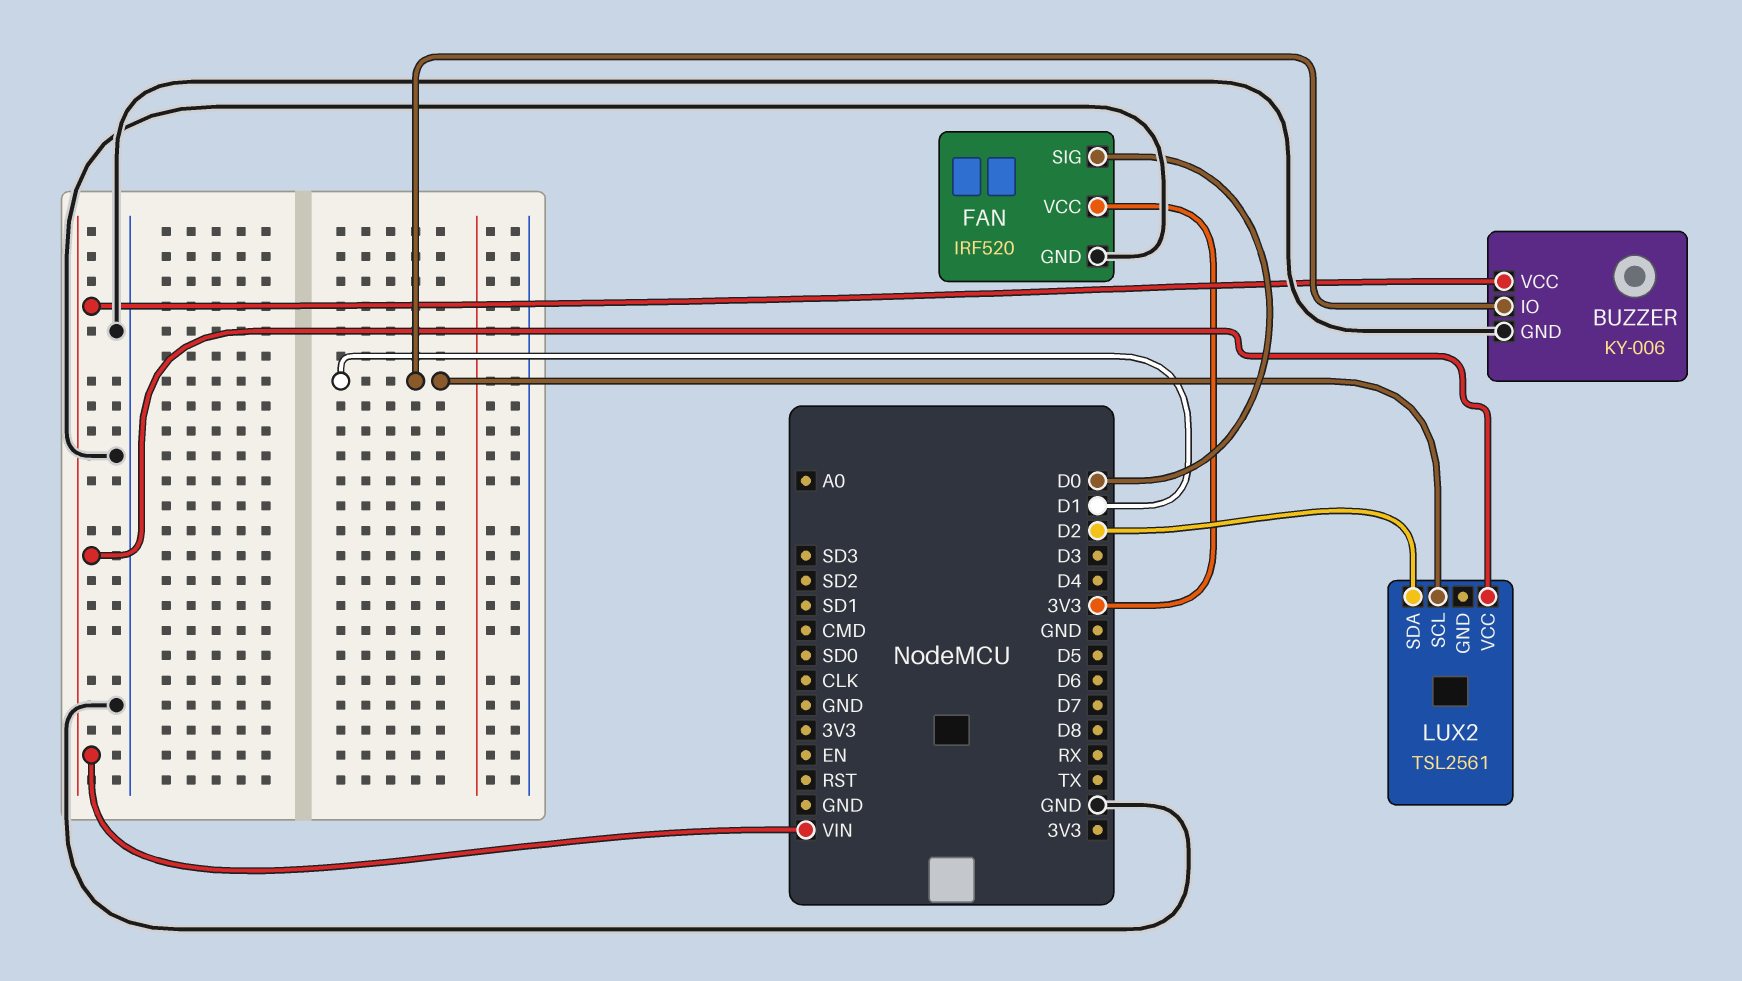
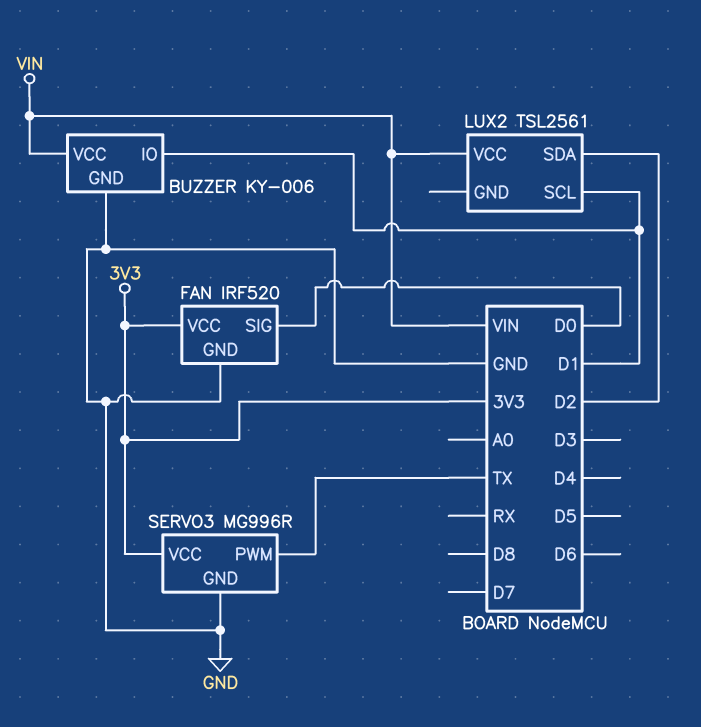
SERVO3: none -> MG996R
SERVO3 pin GND: none -> GND
SERVO3 pin PWM: none -> TX
SERVO3 pin VCC: none -> 3V3

